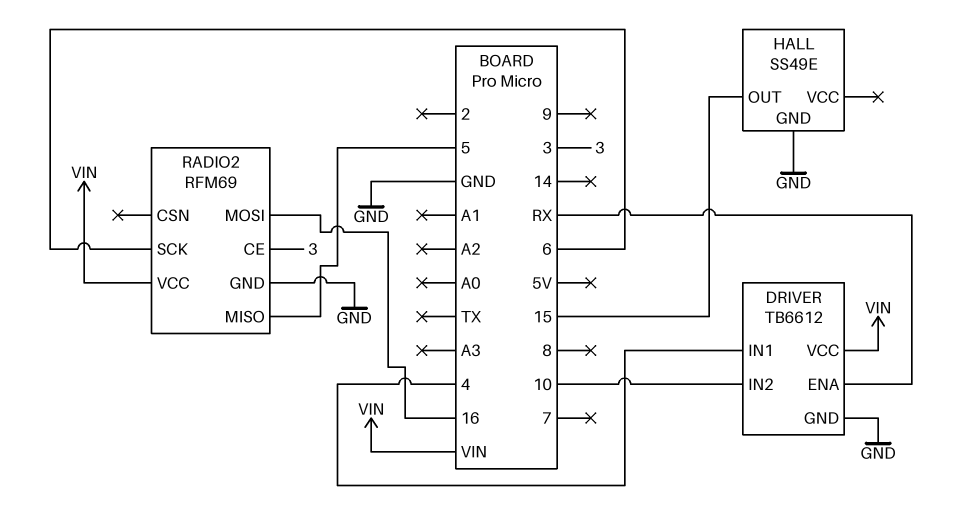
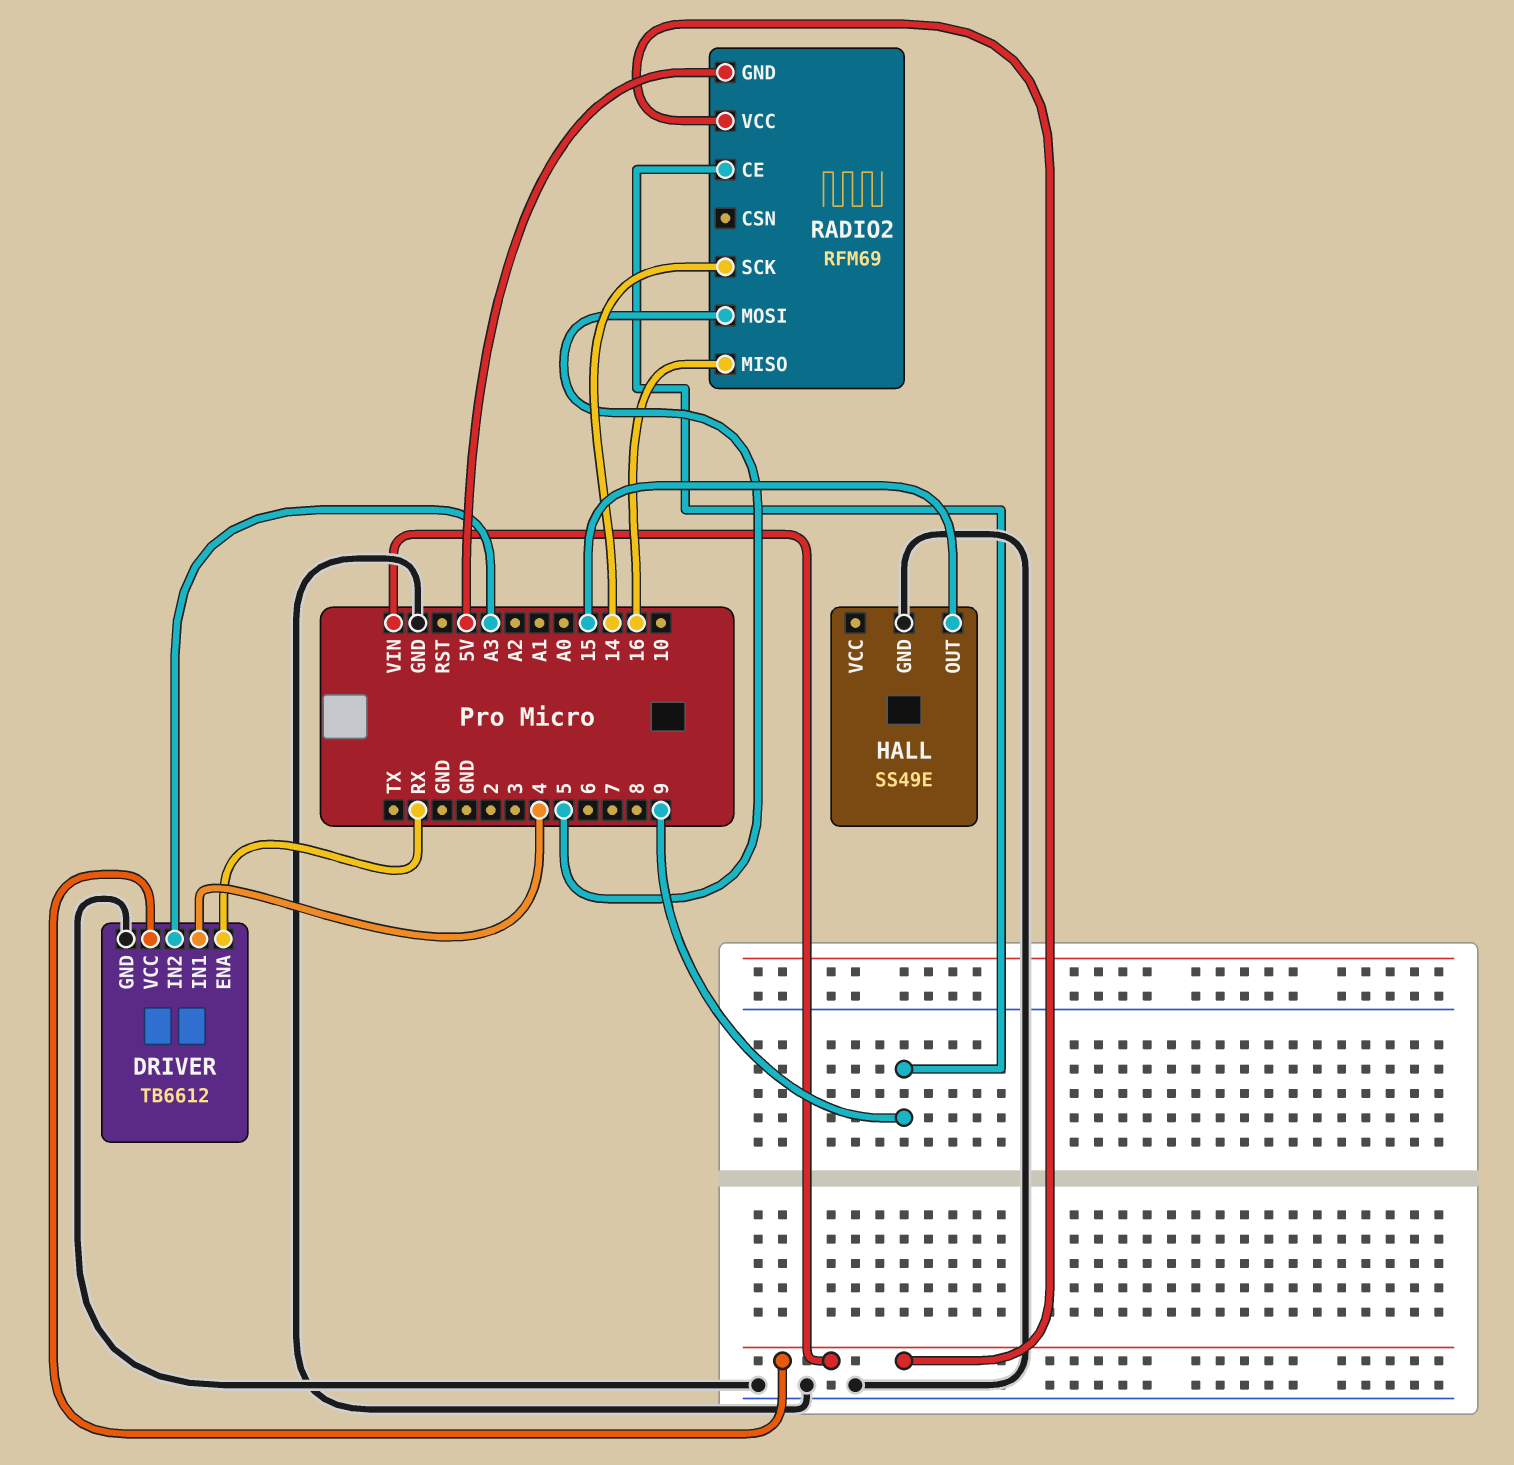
DRIVER pin IN2: 10 -> A3
RADIO2 pin CE: 3 -> 9
RADIO2 pin GND: GND -> 5V
RADIO2 pin MISO: 5 -> 16
RADIO2 pin MOSI: 16 -> 5
RADIO2 pin SCK: 6 -> 14

